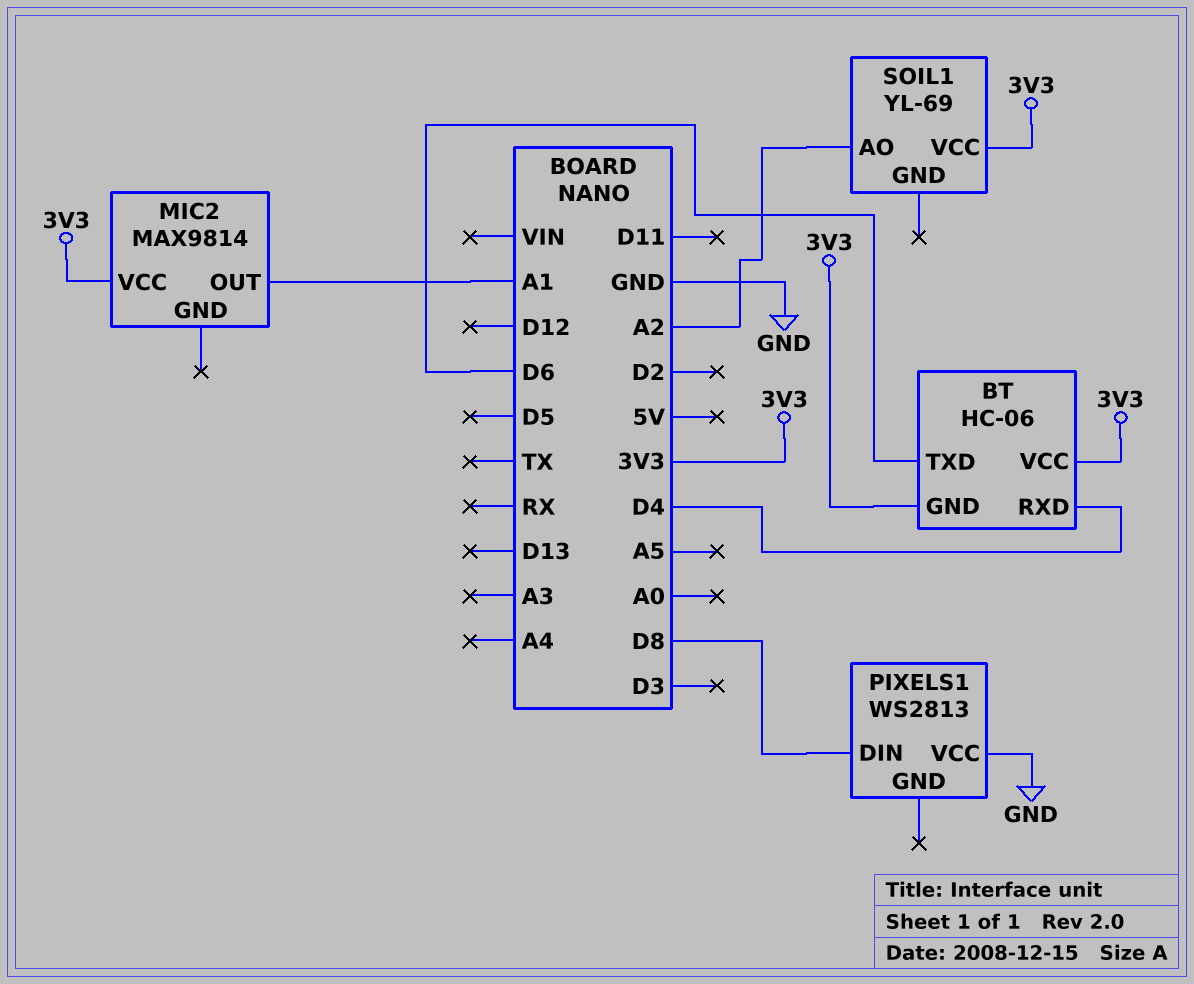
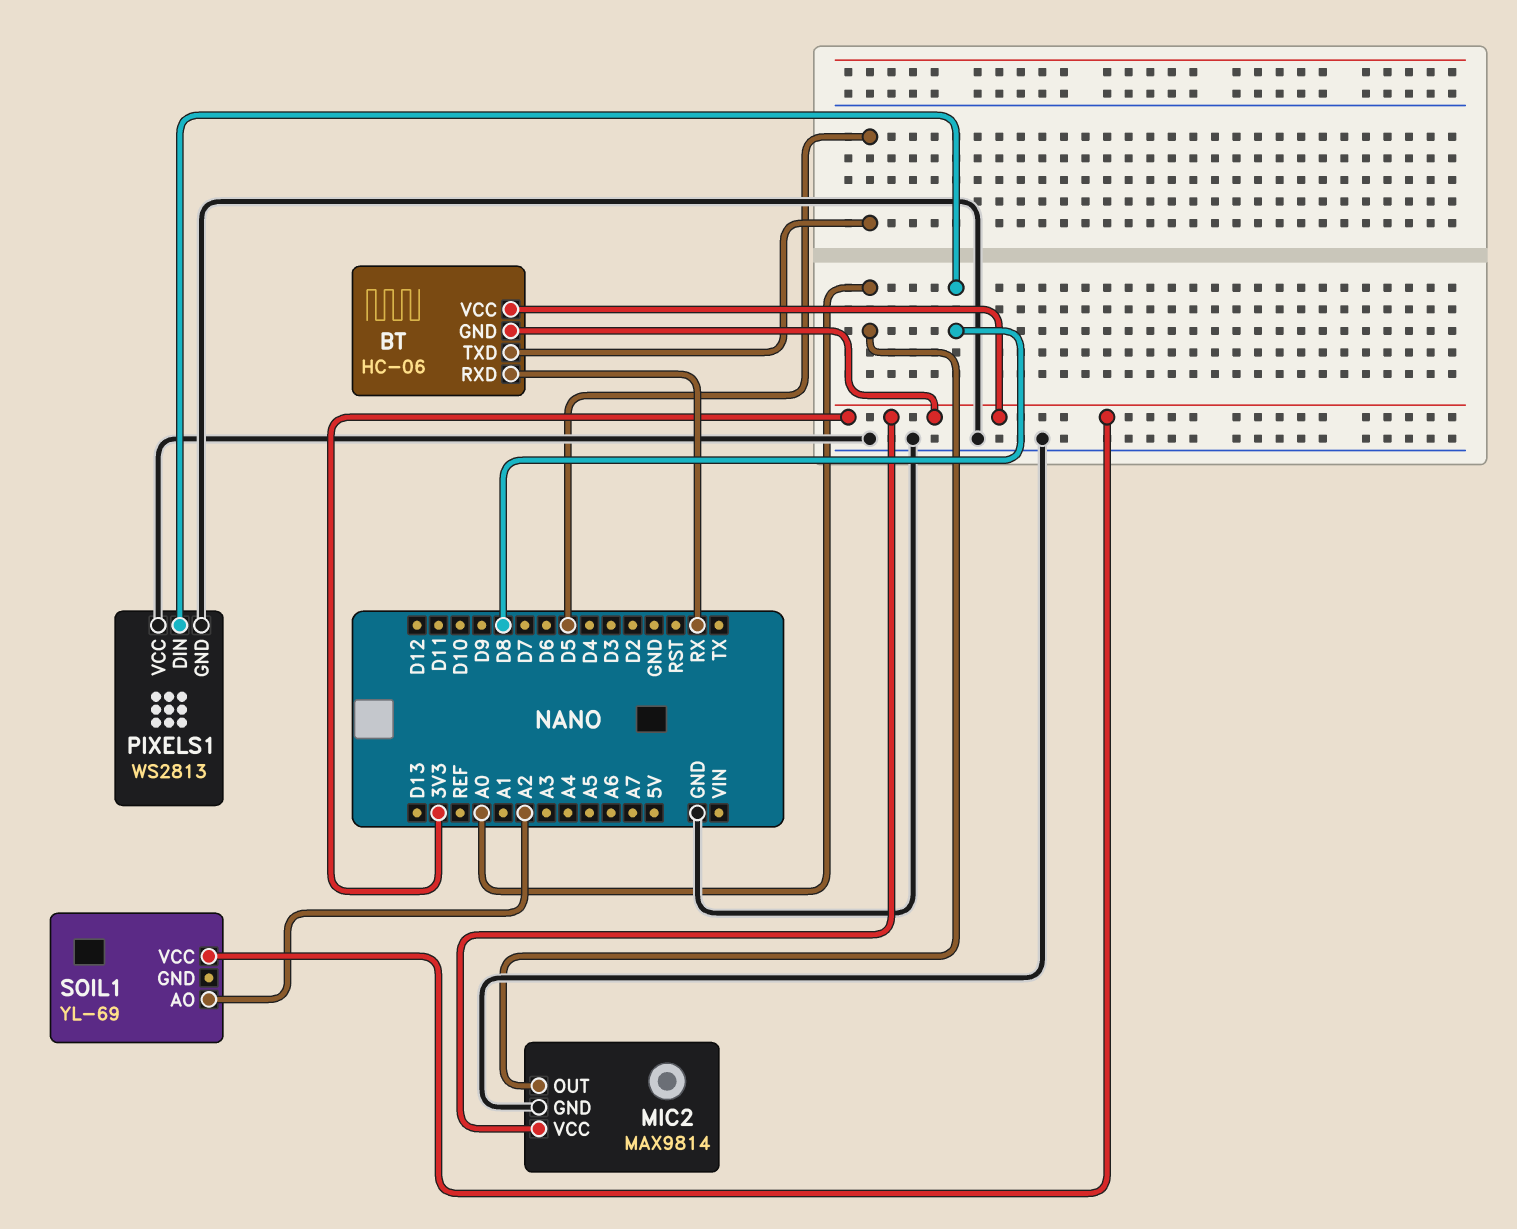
BT pin RXD: D4 -> RX
BT pin TXD: D6 -> D5
MIC2 pin GND: none -> GND
MIC2 pin OUT: A1 -> A0
PIXELS1 pin GND: none -> GND

